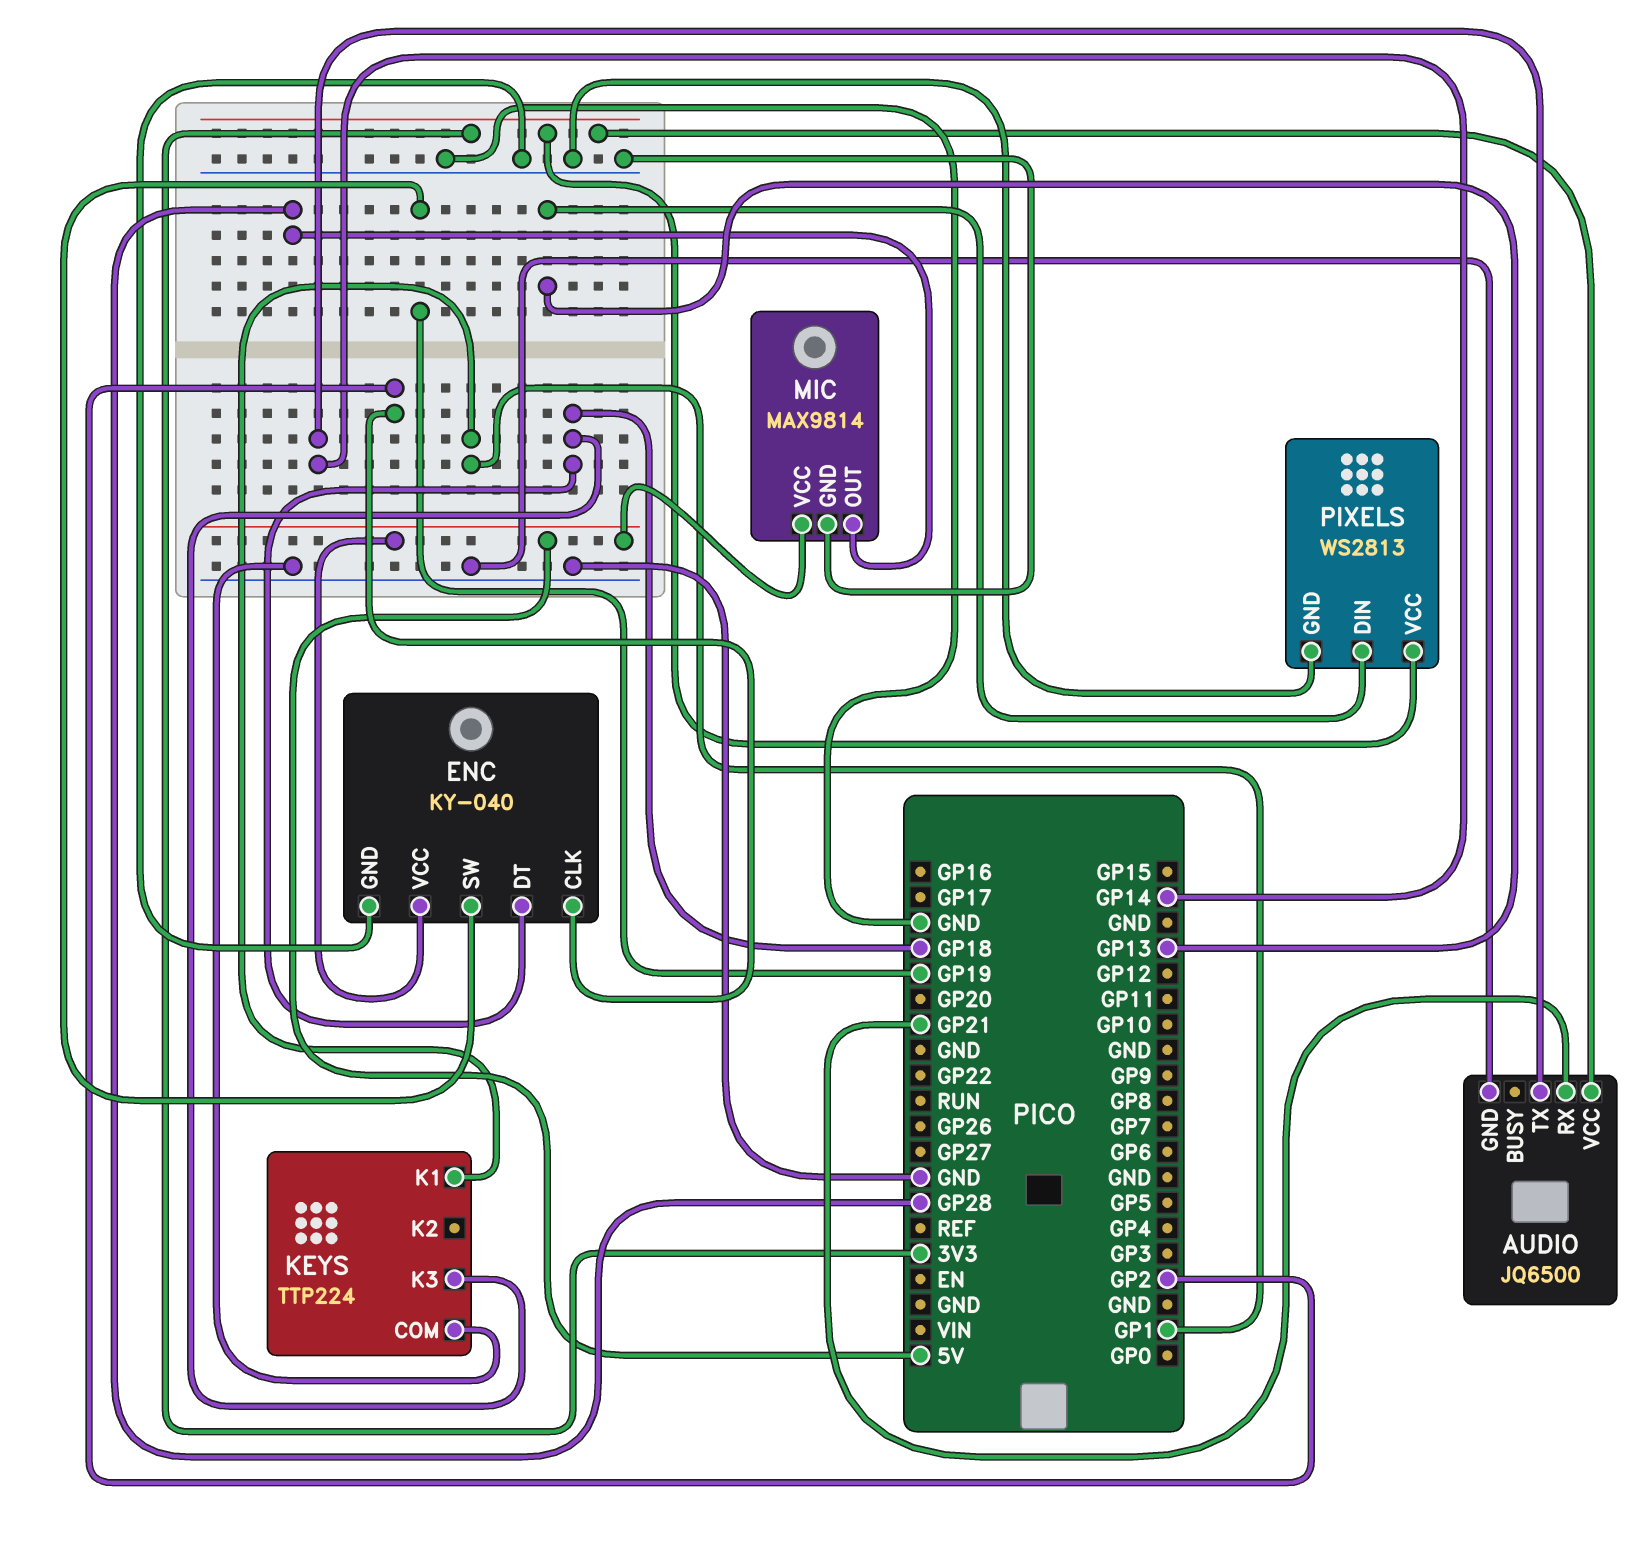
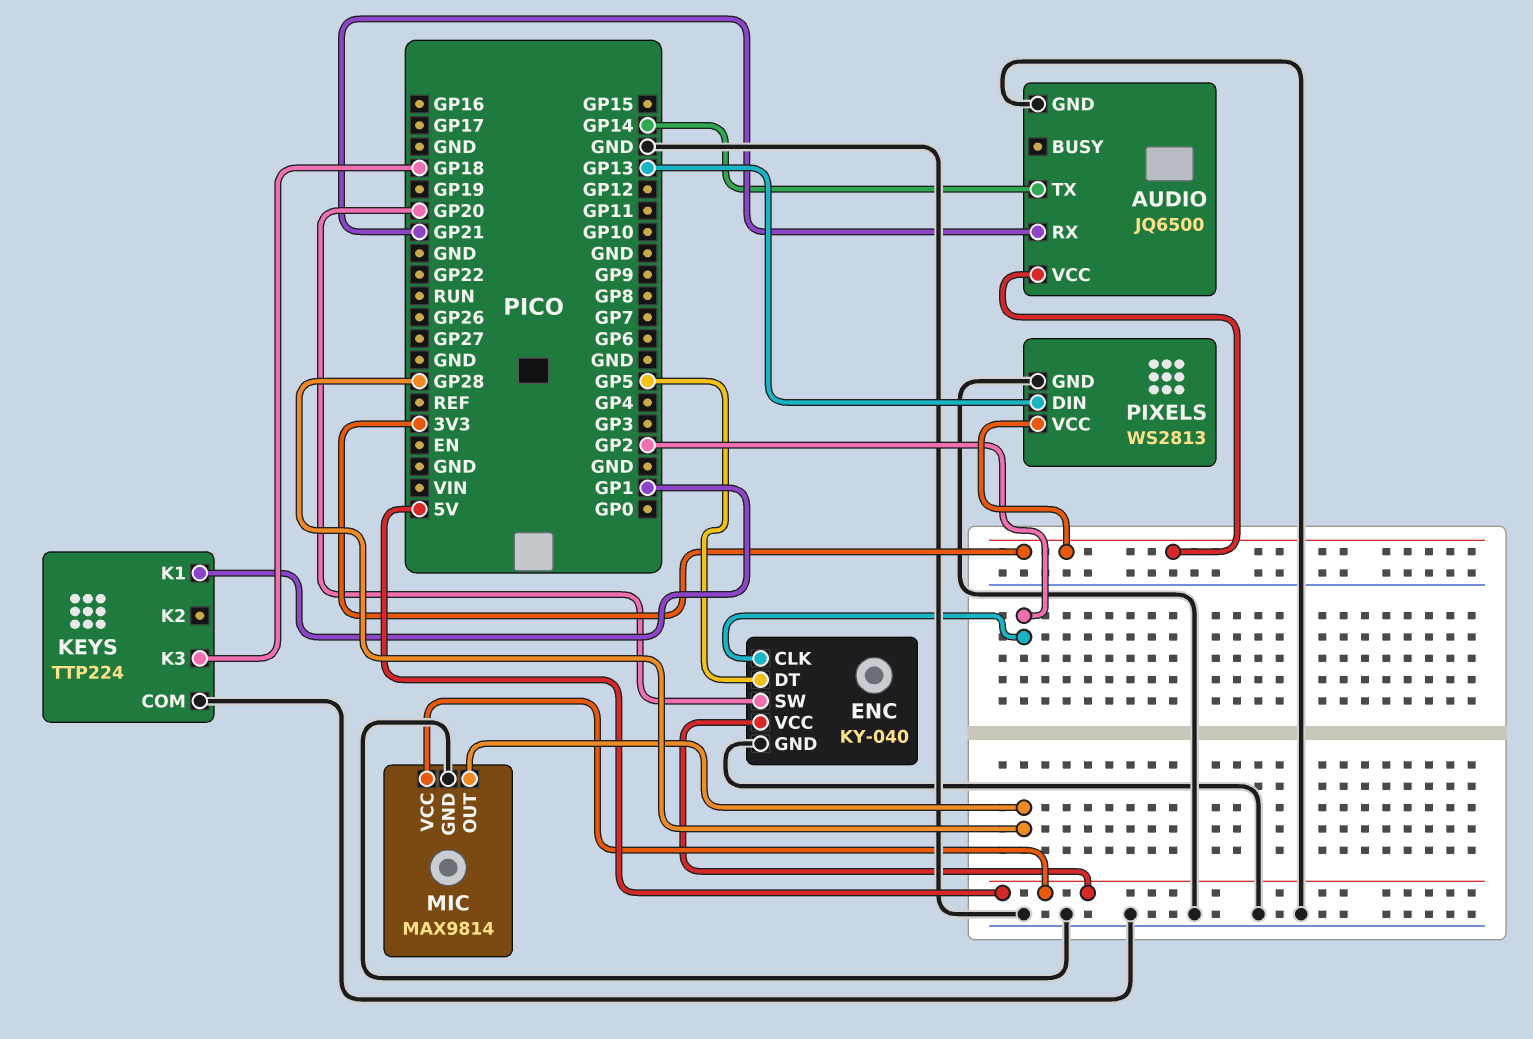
ENC pin DT: GP18 -> GP5
ENC pin SW: GP19 -> GP20

